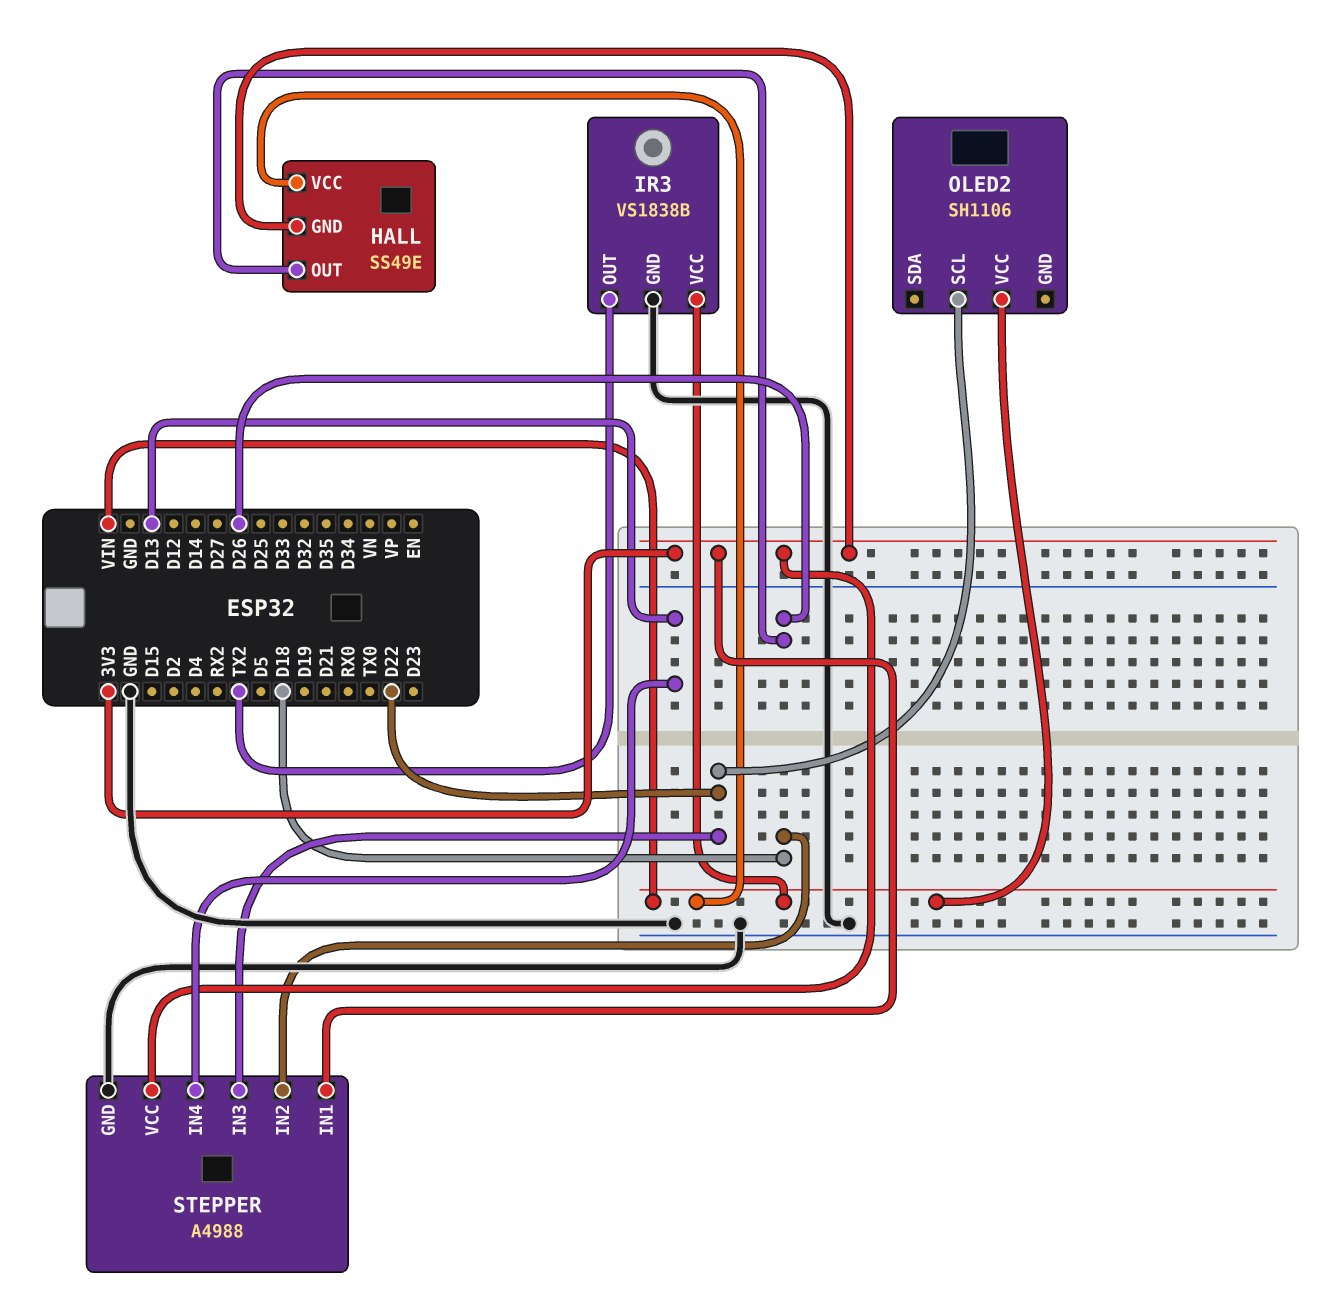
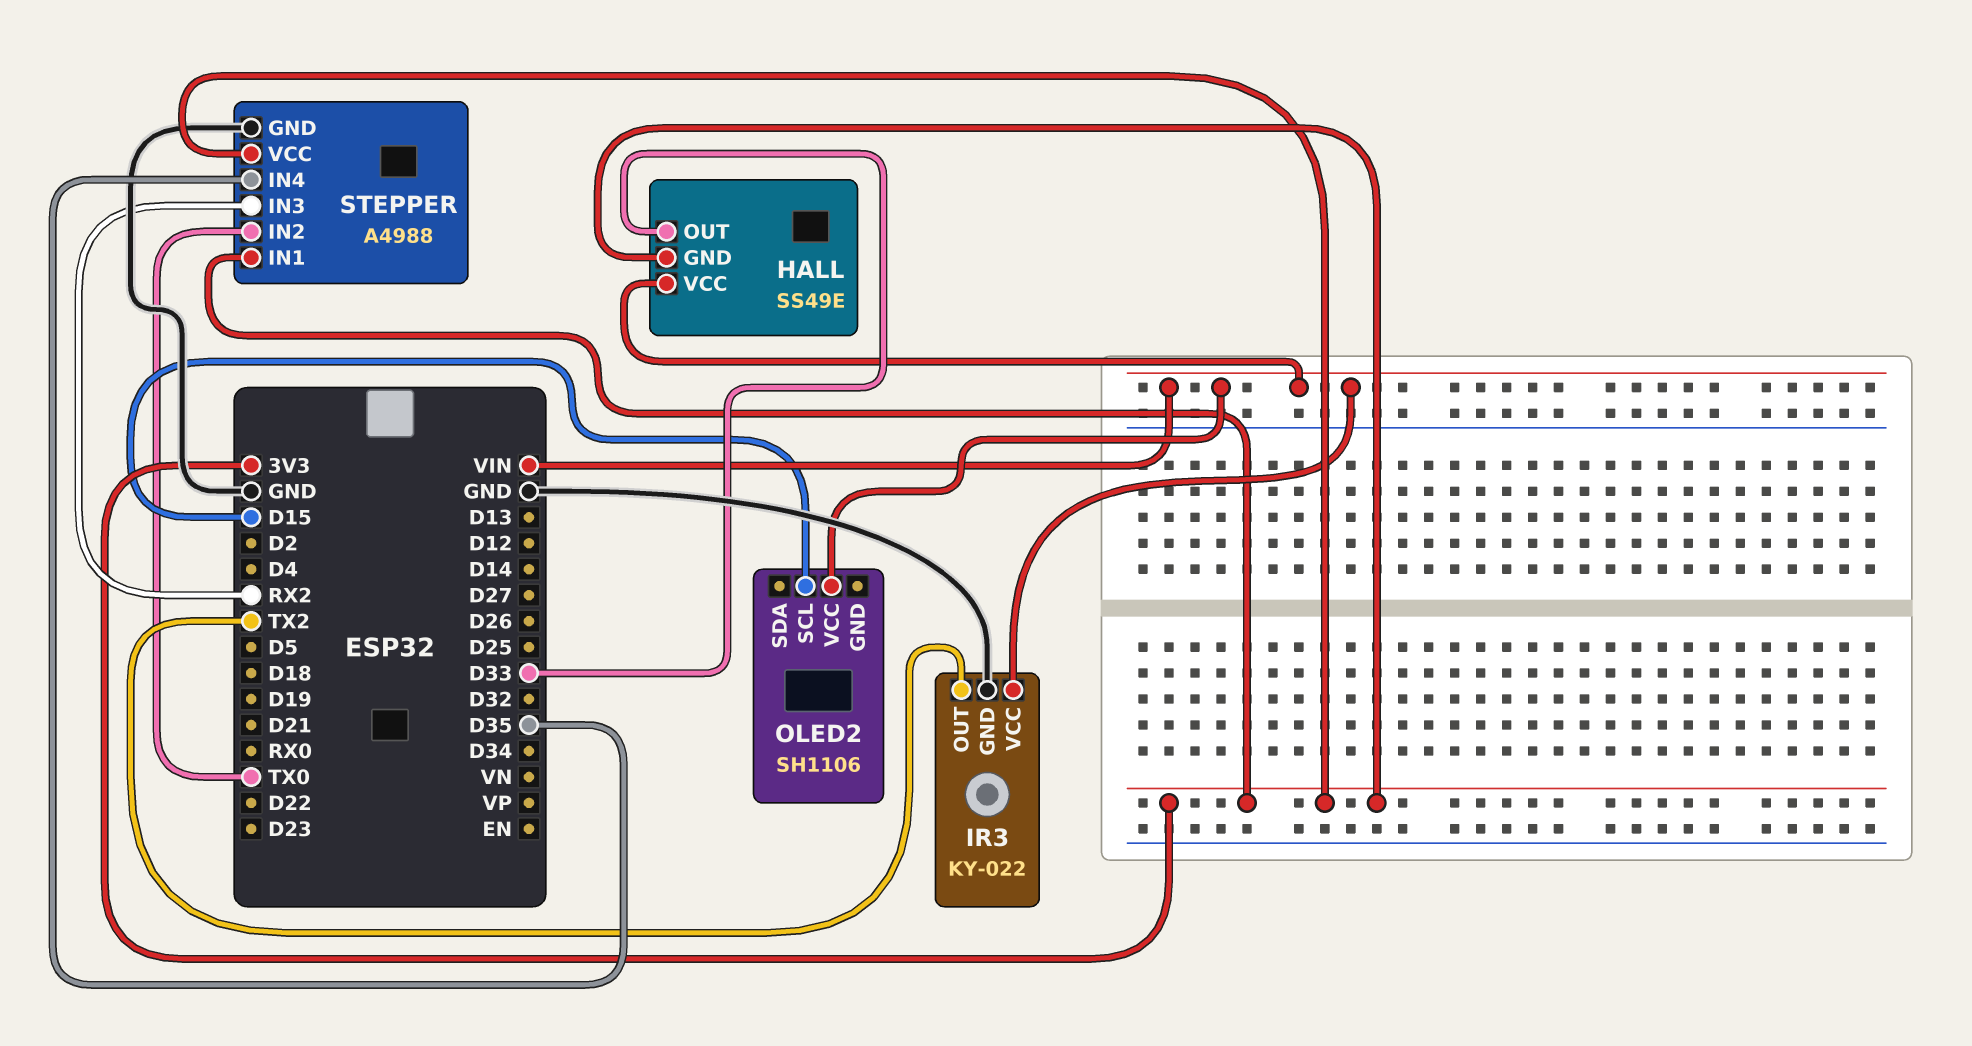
HALL pin OUT: D26 -> D33
IR3: VS1838B -> KY-022
OLED2 pin SCL: D22 -> D15
STEPPER pin IN2: D18 -> TX0
STEPPER pin IN3: D22 -> RX2
STEPPER pin IN4: D13 -> D35

